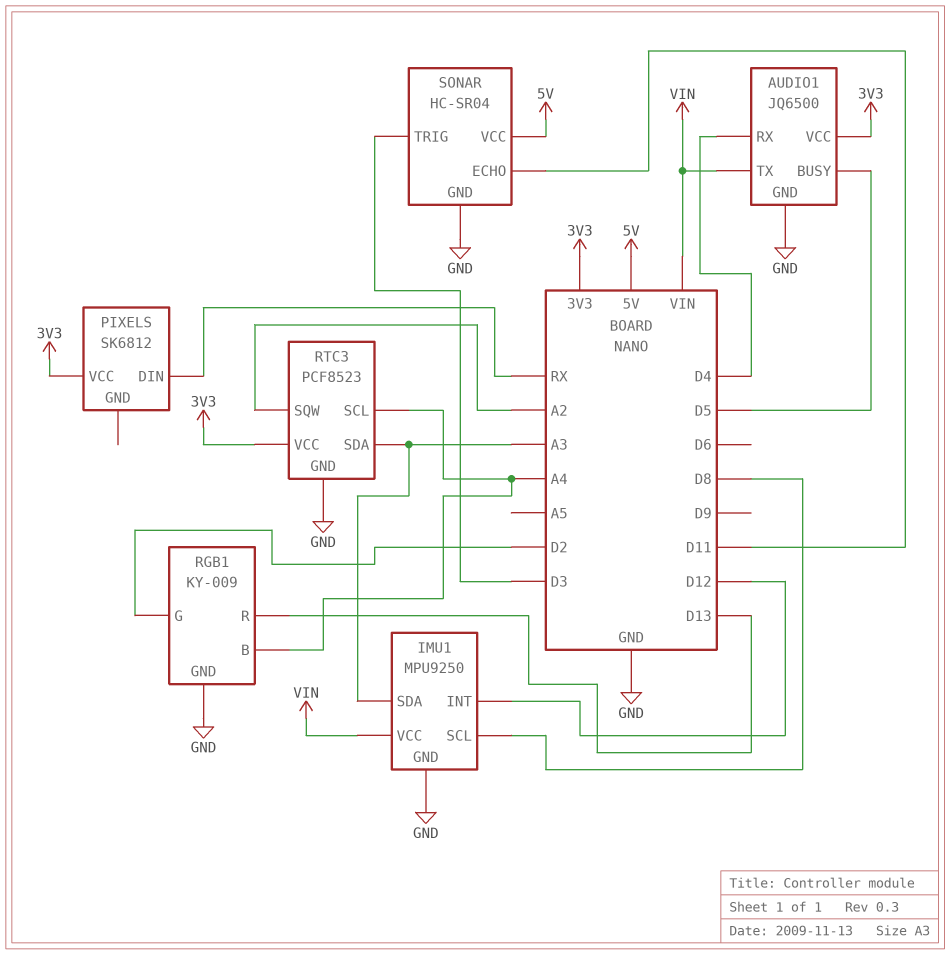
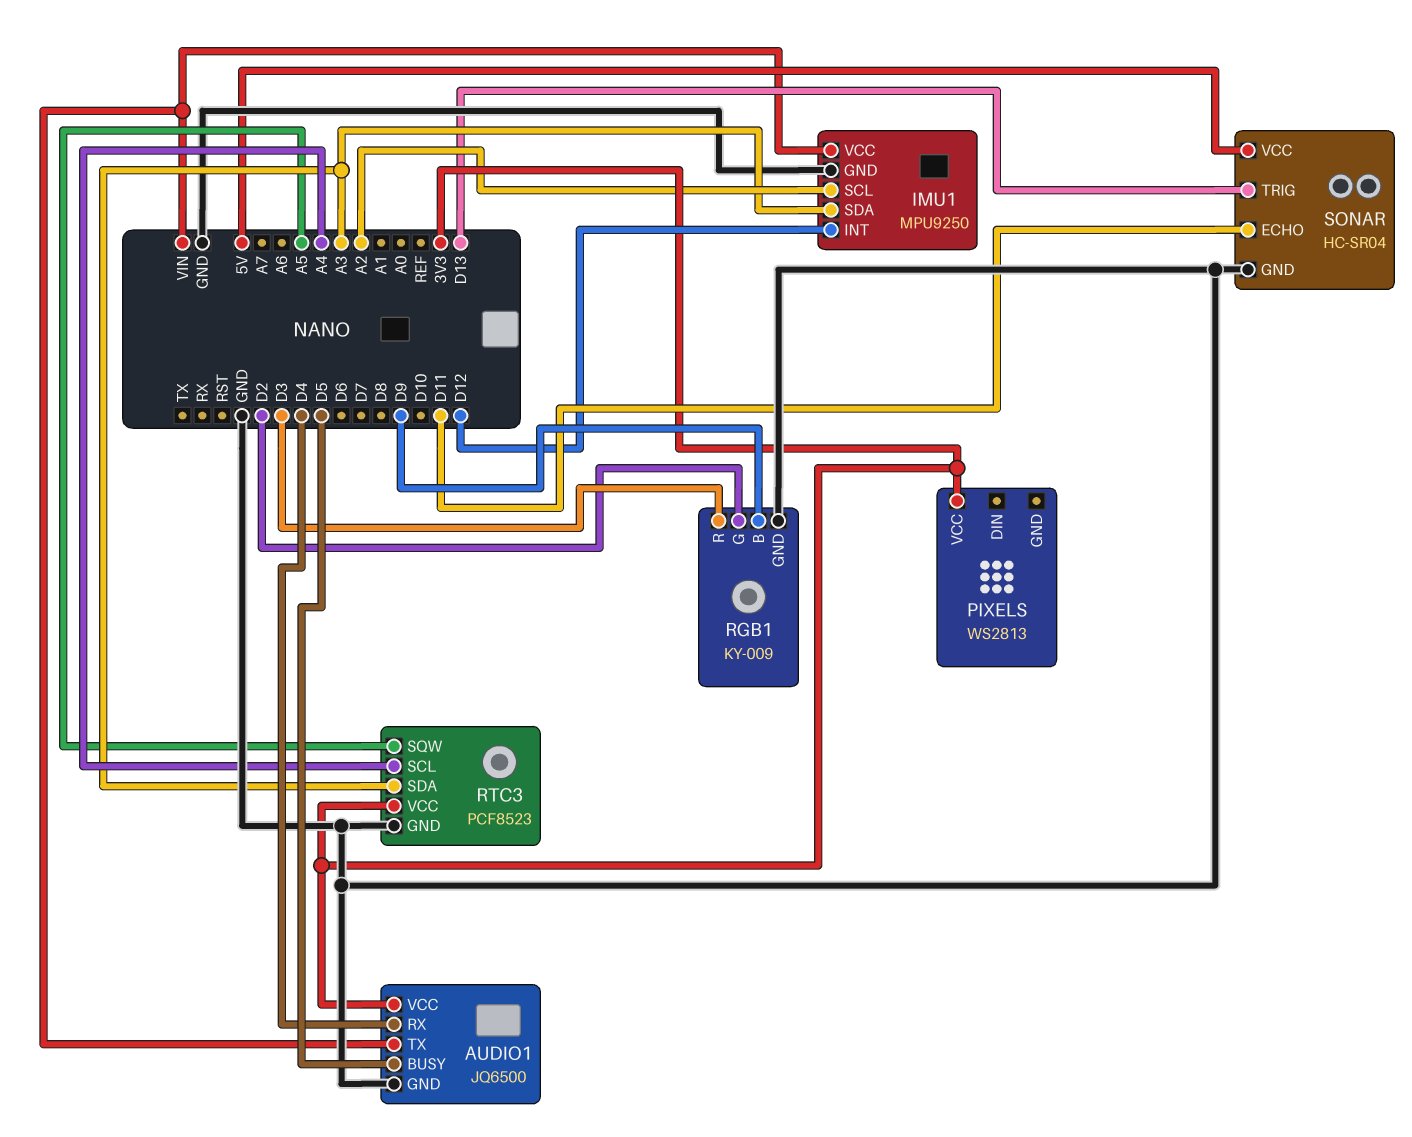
IMU1 pin SCL: D8 -> A2
PIXELS: SK6812 -> WS2813
PIXELS pin DIN: RX -> none
RGB1 pin B: A4 -> D9
RGB1 pin R: D13 -> D3
RTC3 pin SQW: A2 -> A5
SONAR pin TRIG: D3 -> D13

